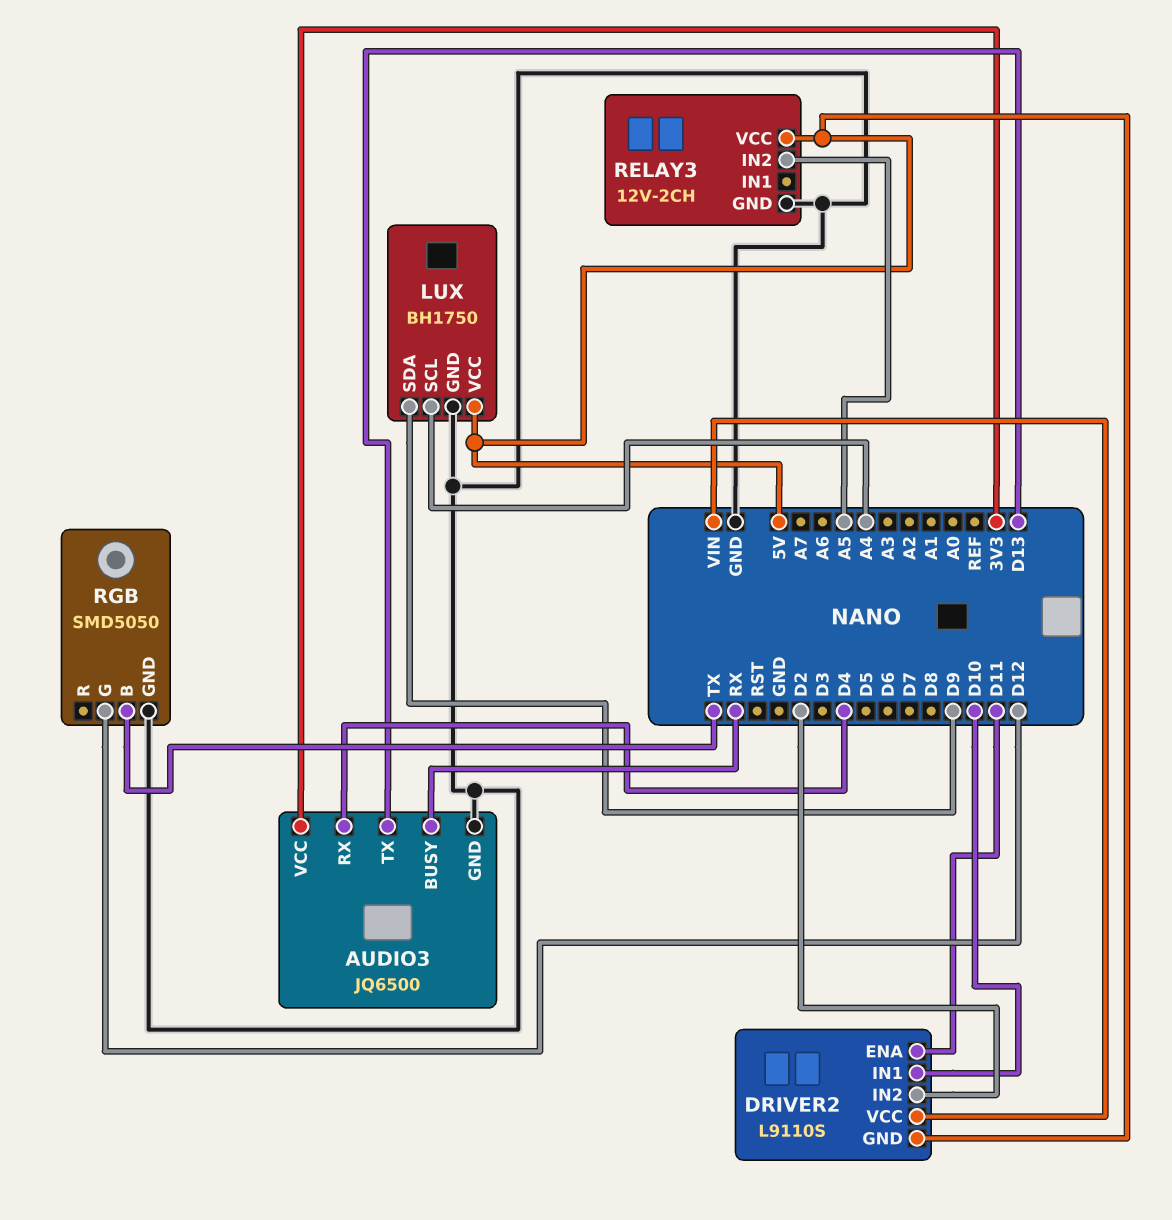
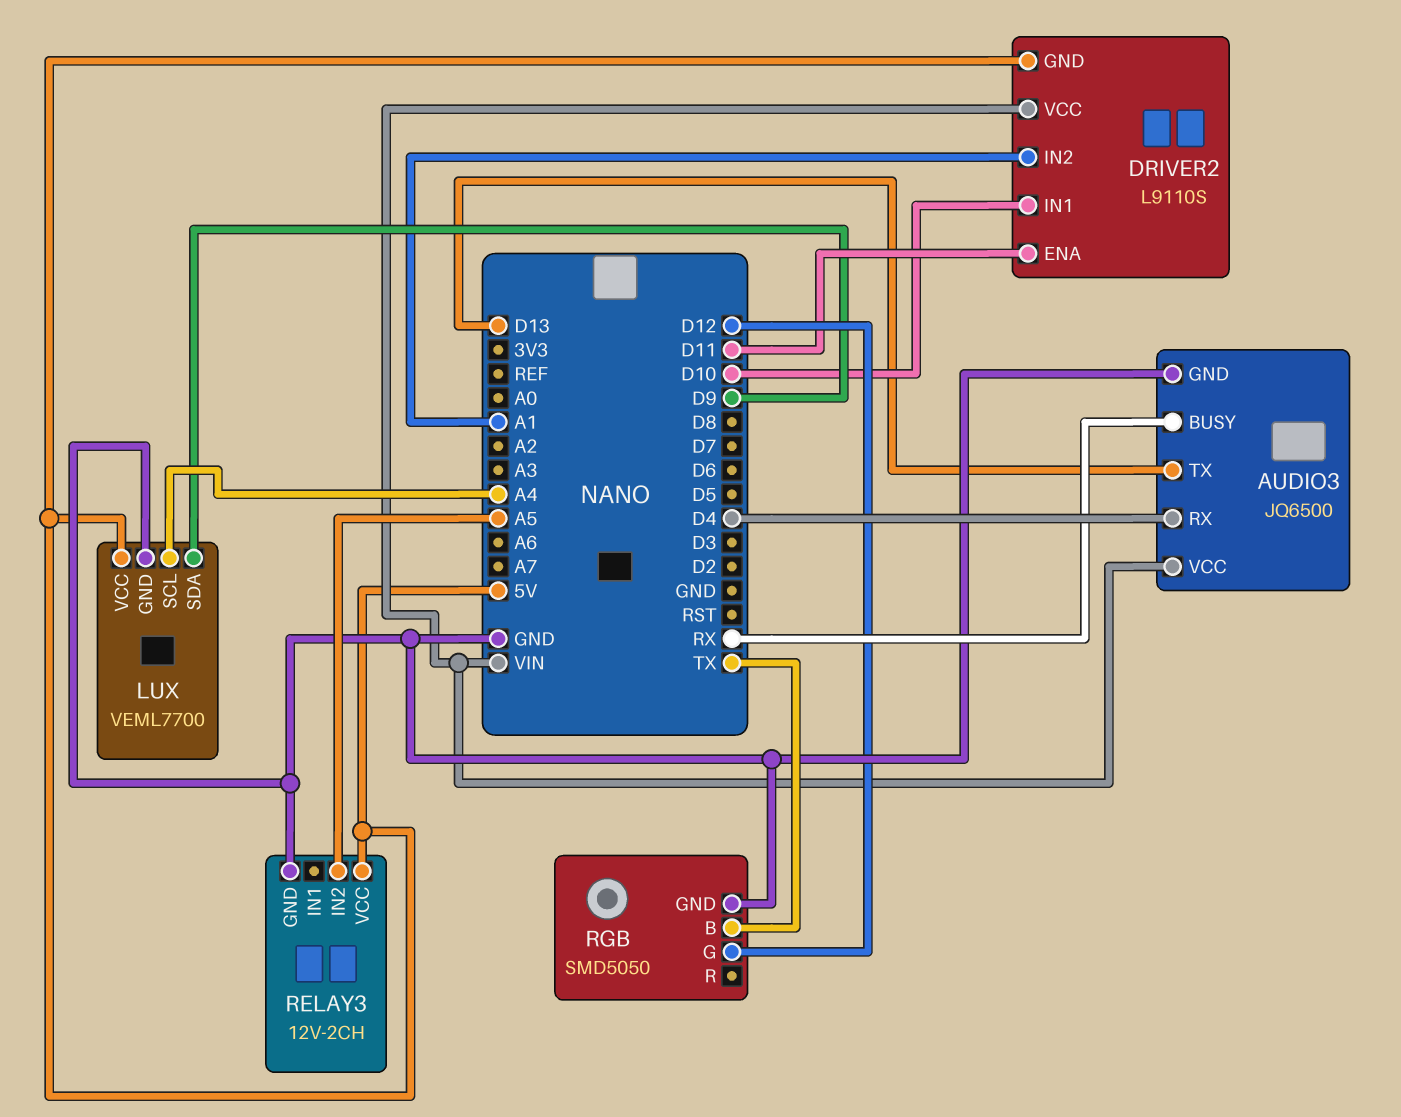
AUDIO3 pin VCC: 3V3 -> VIN
DRIVER2 pin IN2: D2 -> A1
LUX: BH1750 -> VEML7700

